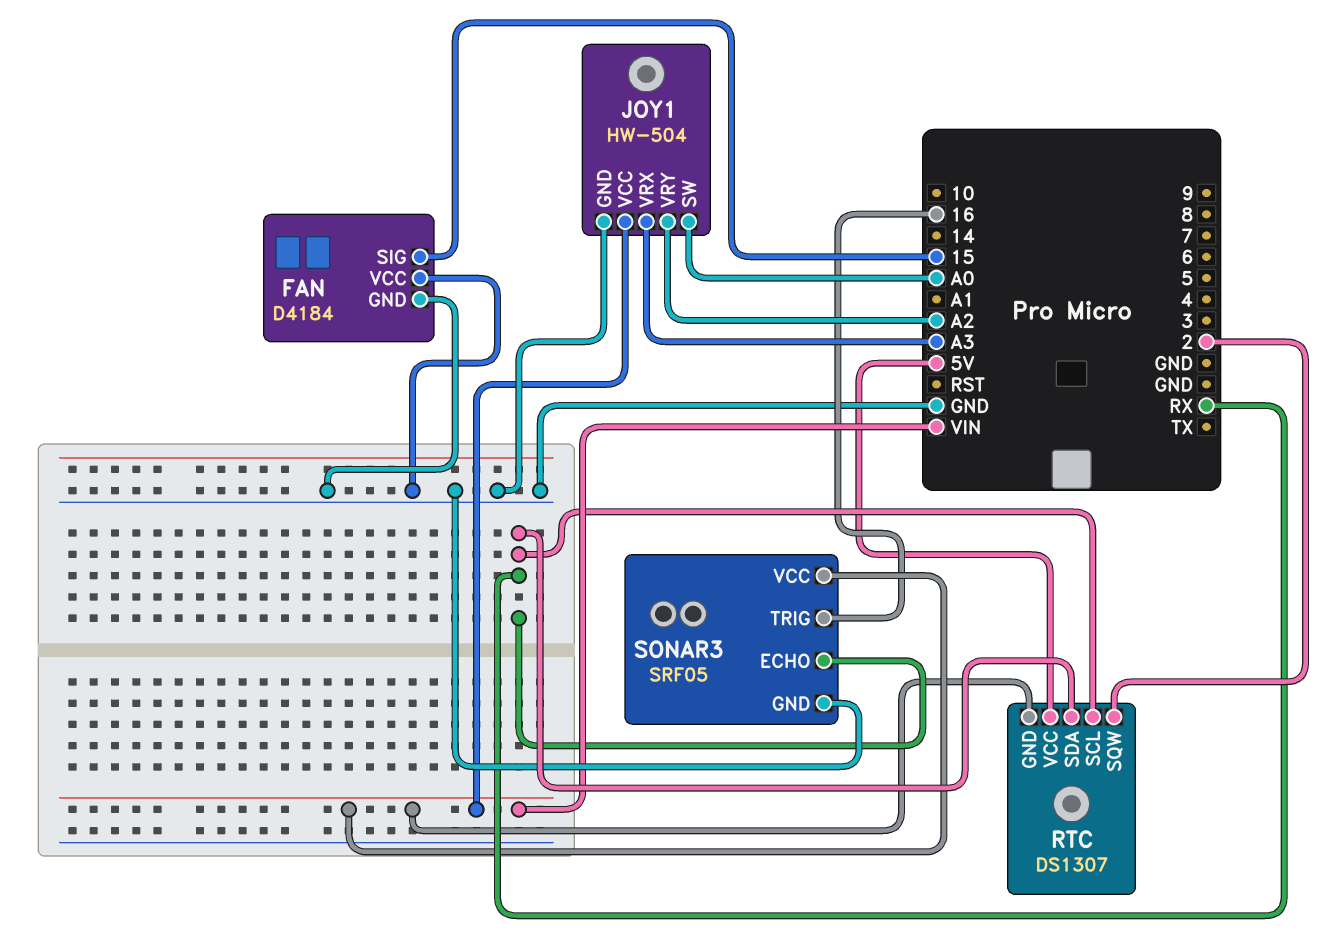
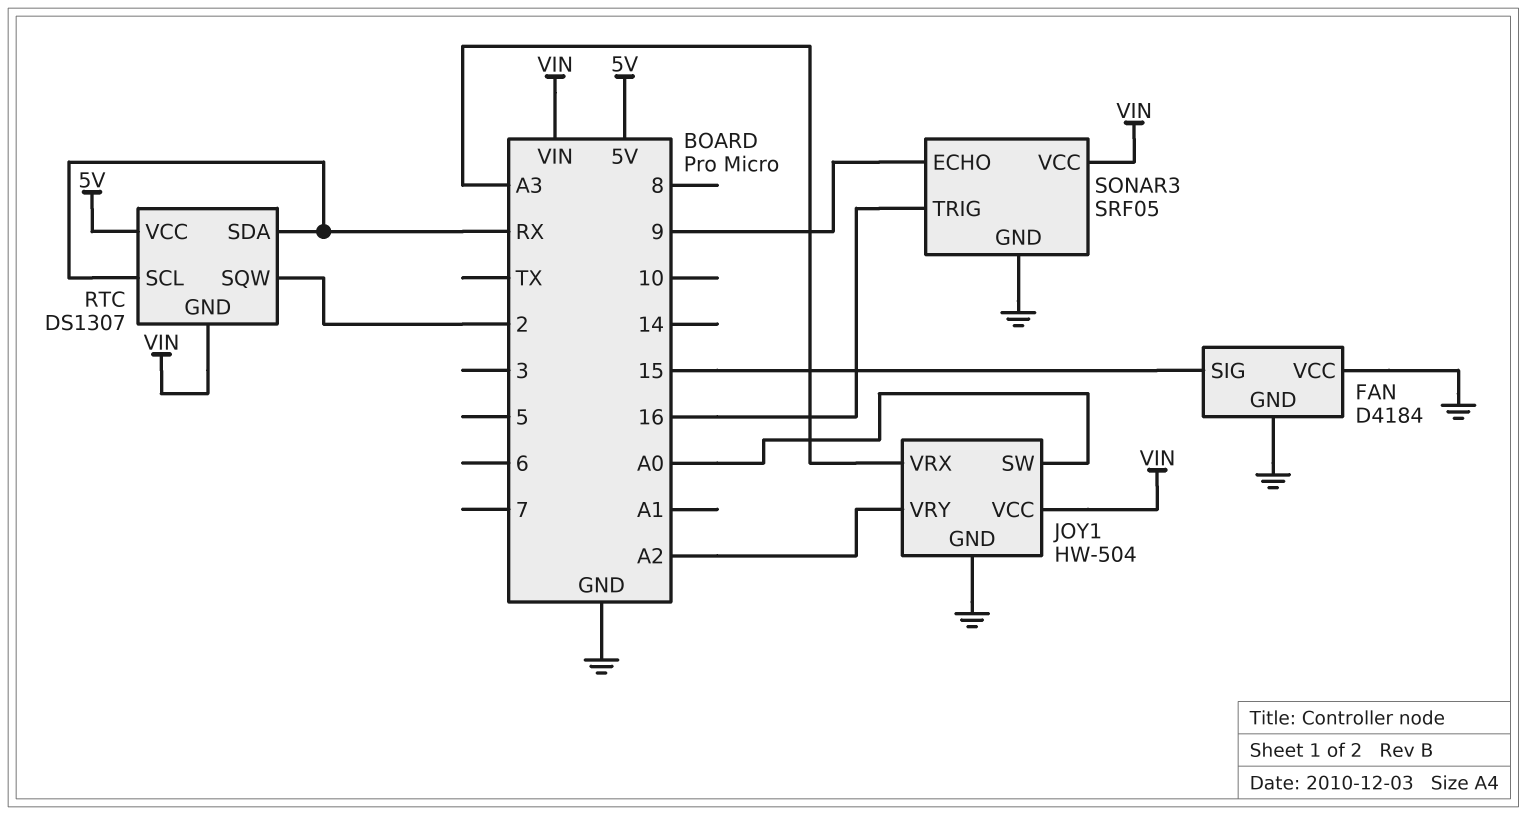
SONAR3 pin ECHO: RX -> 9

